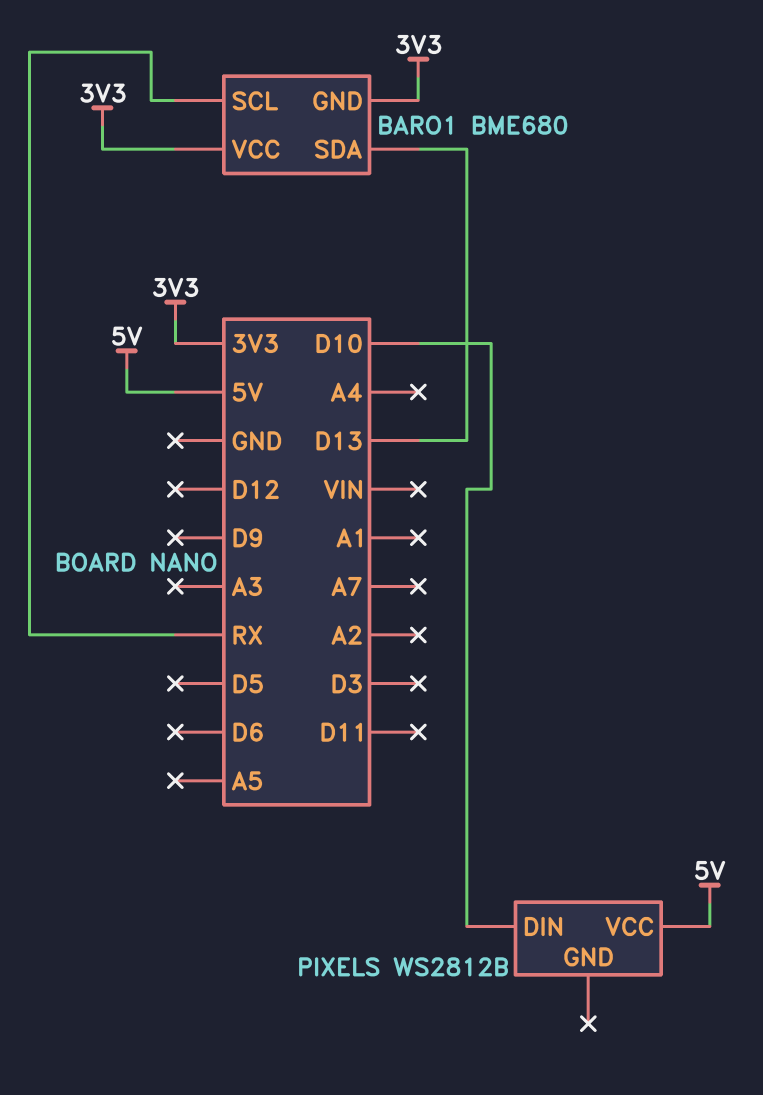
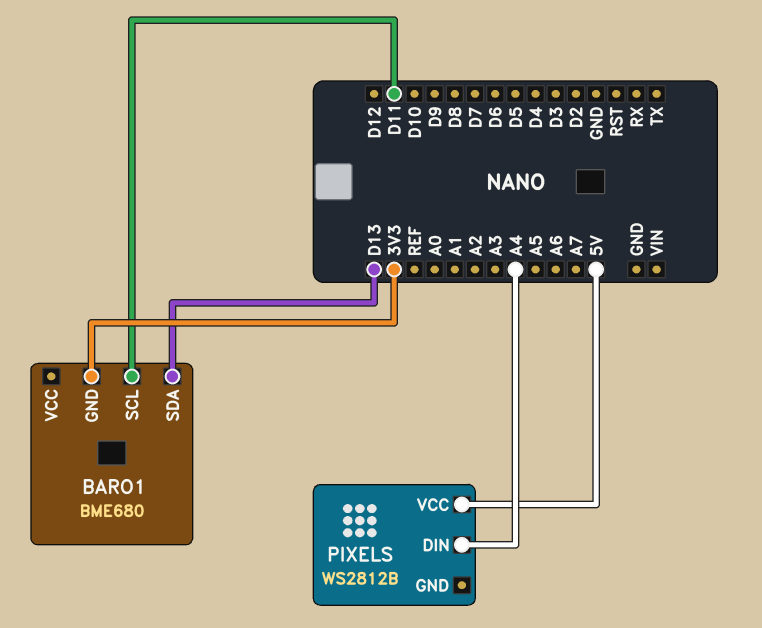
BARO1 pin SCL: RX -> D11
BARO1 pin VCC: 3V3 -> none
PIXELS pin DIN: D10 -> A4

